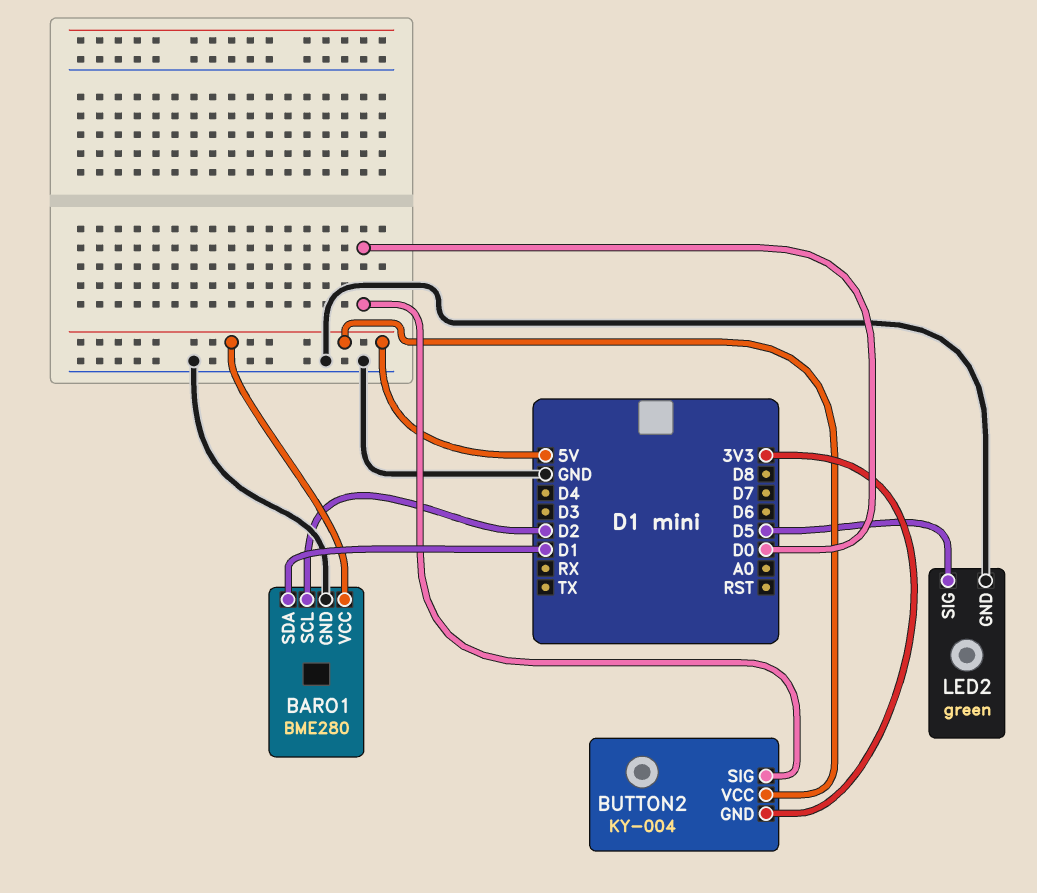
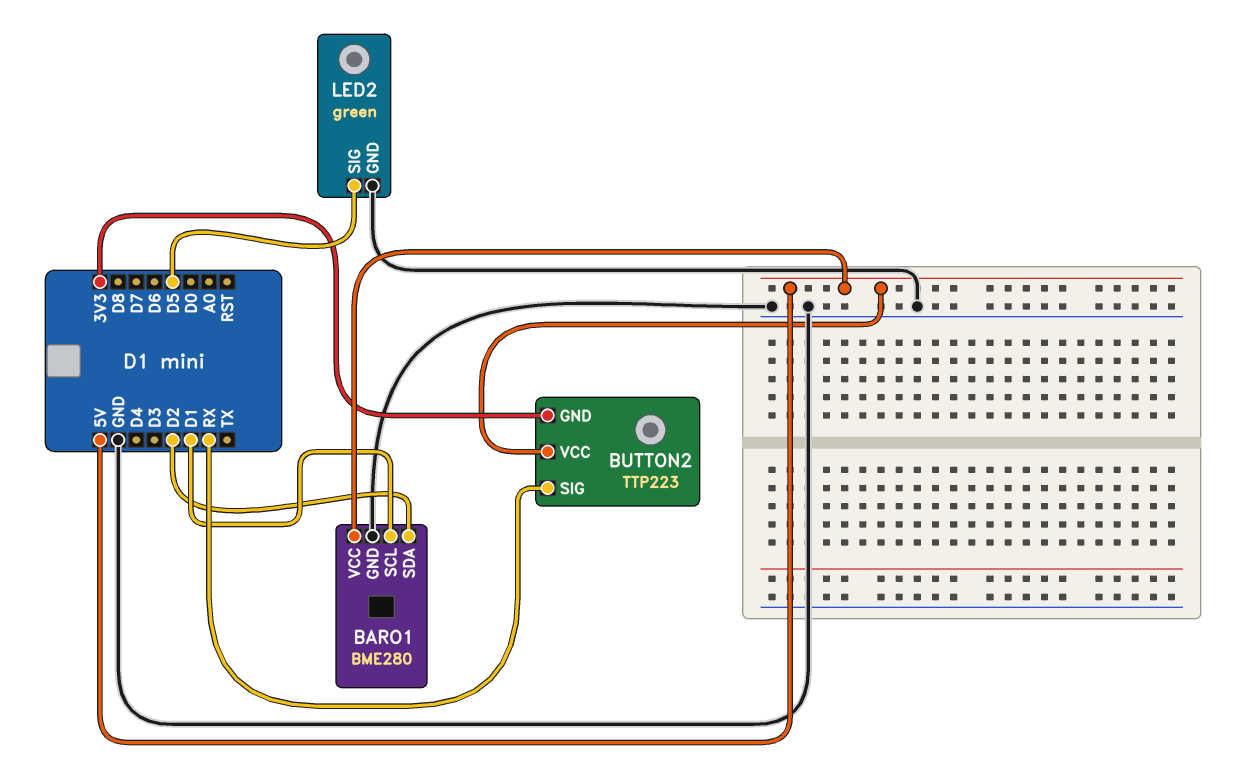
BARO1 pin SCL: D2 -> D1
BARO1 pin SDA: D1 -> D2
BUTTON2: KY-004 -> TTP223
BUTTON2 pin SIG: D0 -> RX

